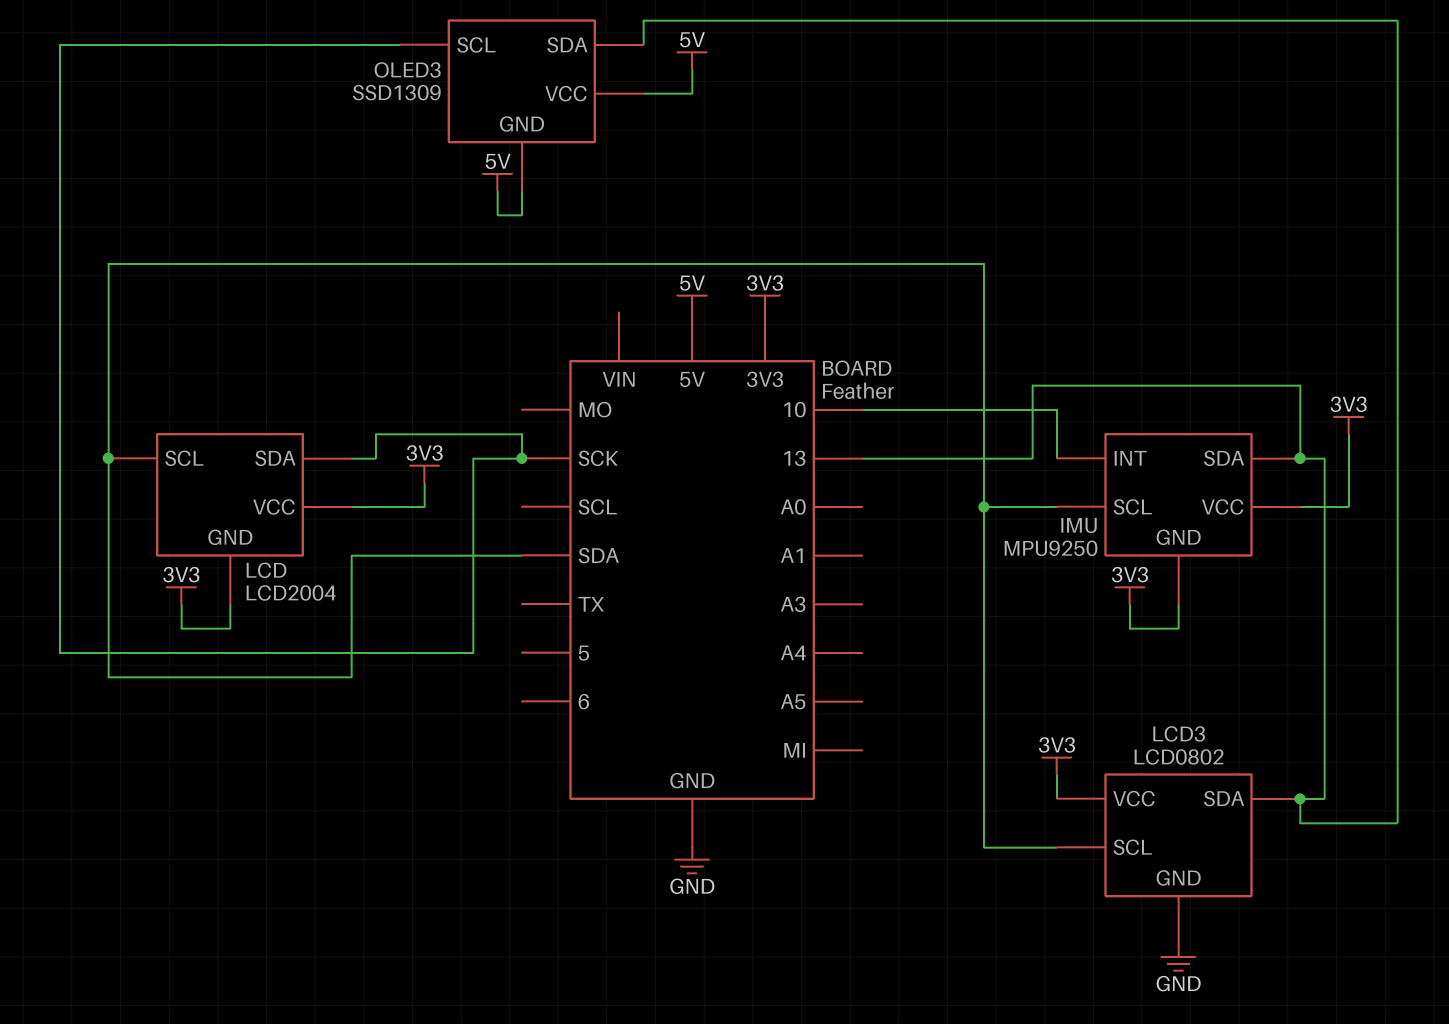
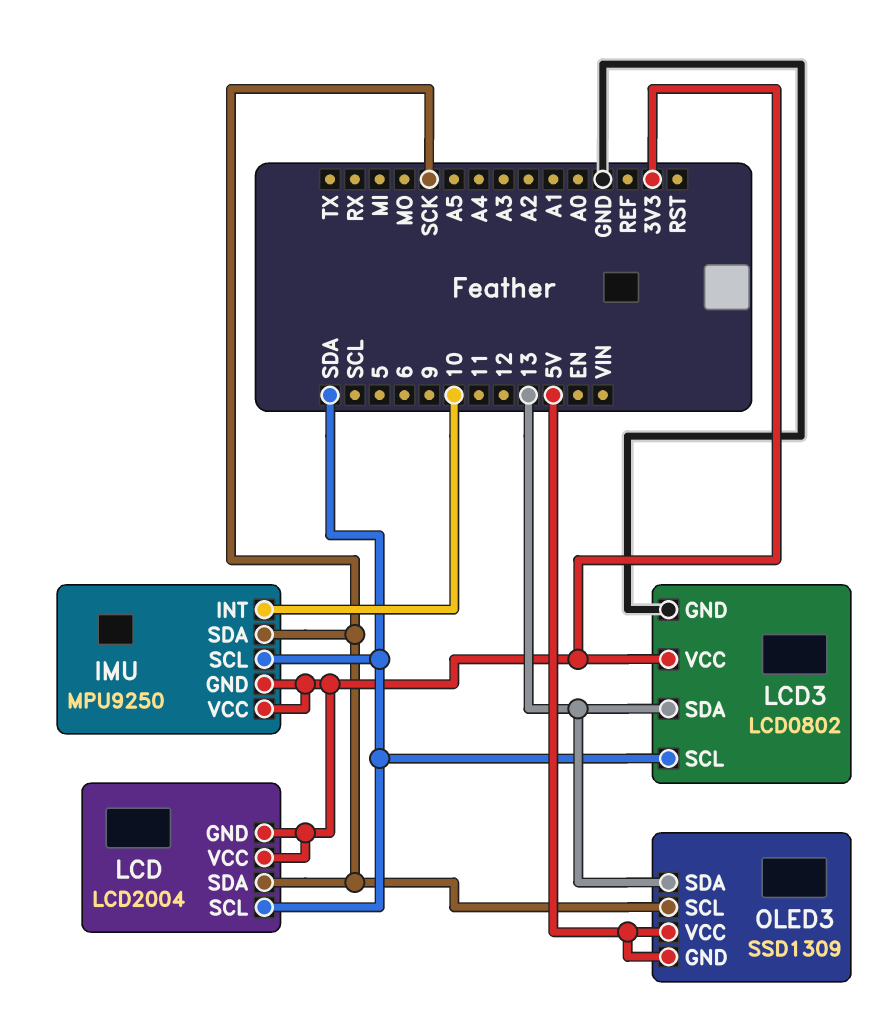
IMU pin SDA: 13 -> SCK

